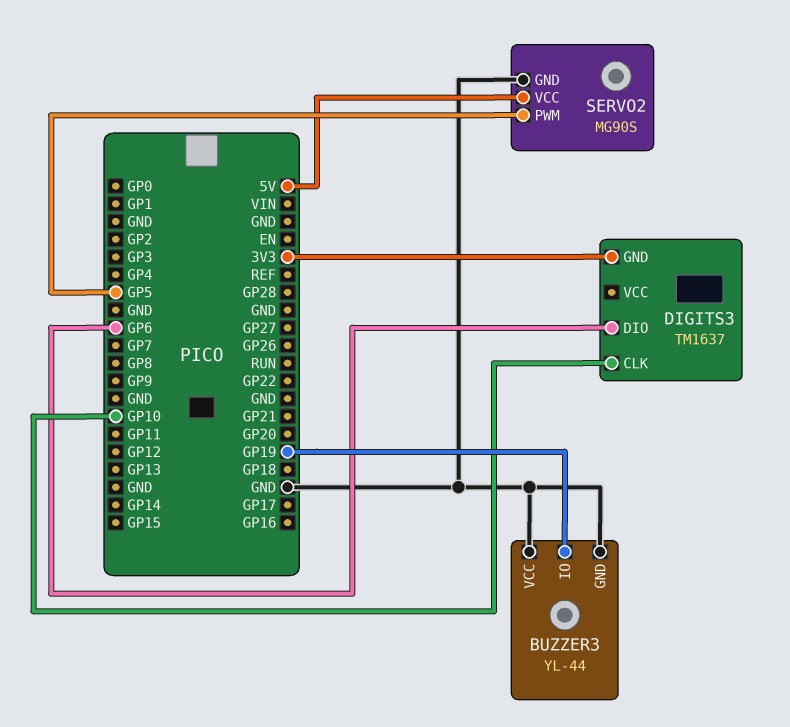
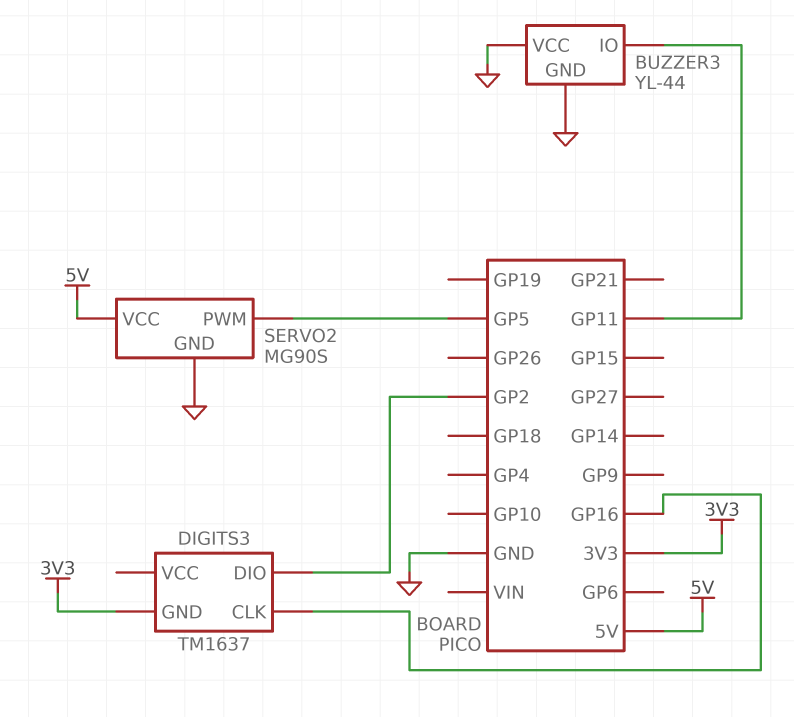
BUZZER3 pin IO: GP19 -> GP11
DIGITS3 pin CLK: GP10 -> GP16
DIGITS3 pin DIO: GP6 -> GP2

